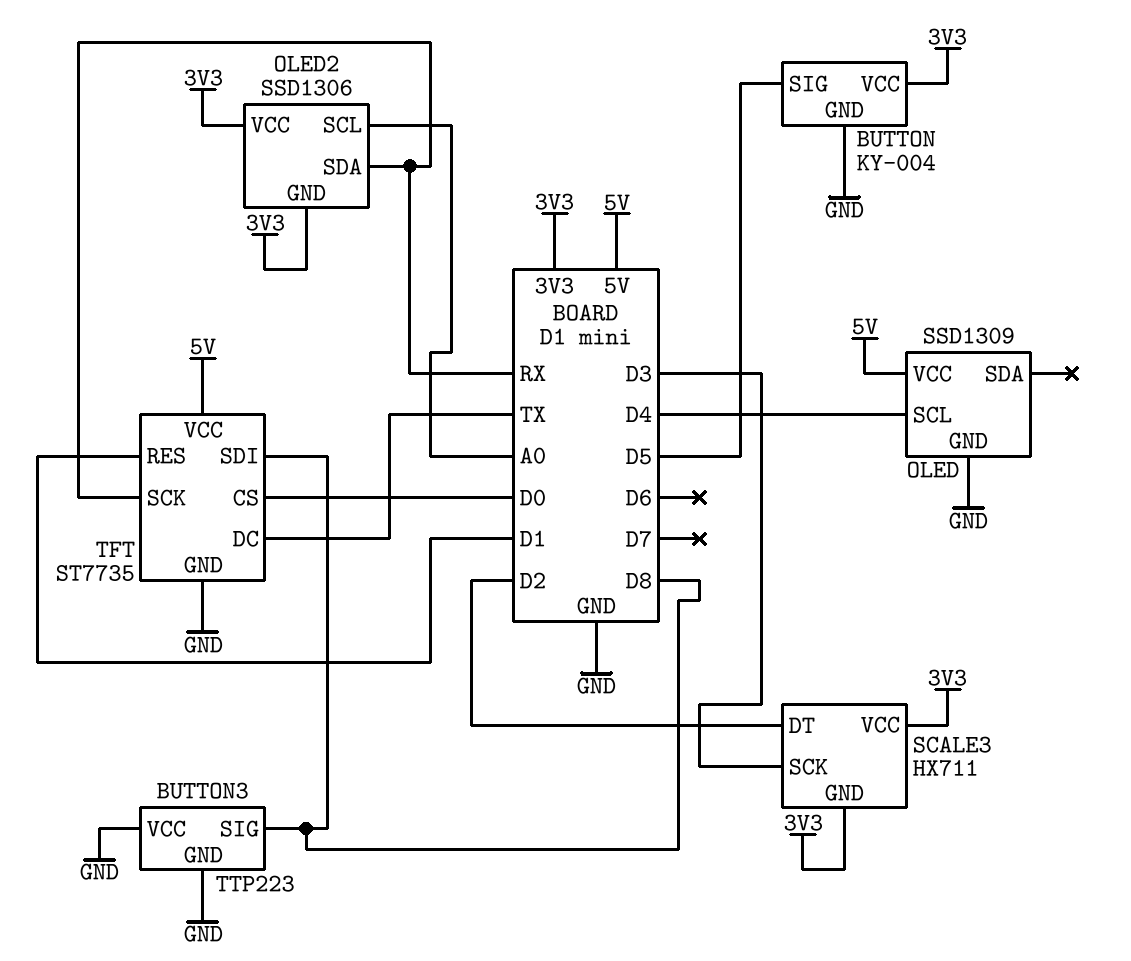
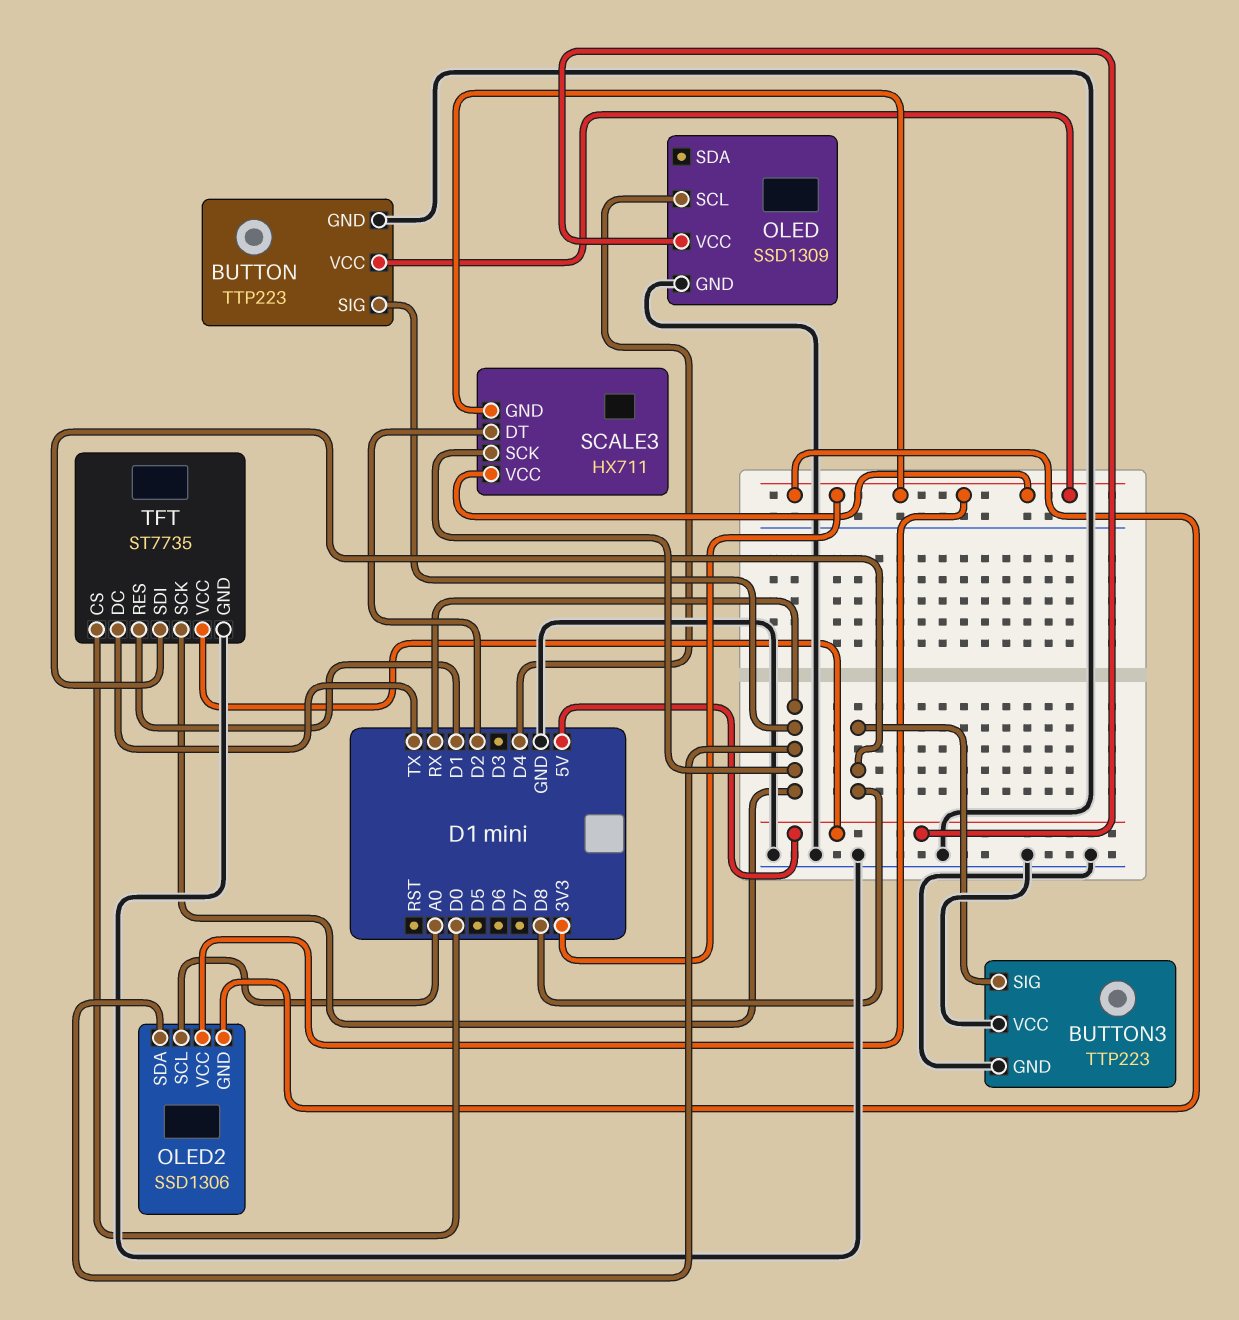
BUTTON: KY-004 -> TTP223
BUTTON pin SIG: D5 -> RX
SCALE3 pin SCK: D3 -> RX

